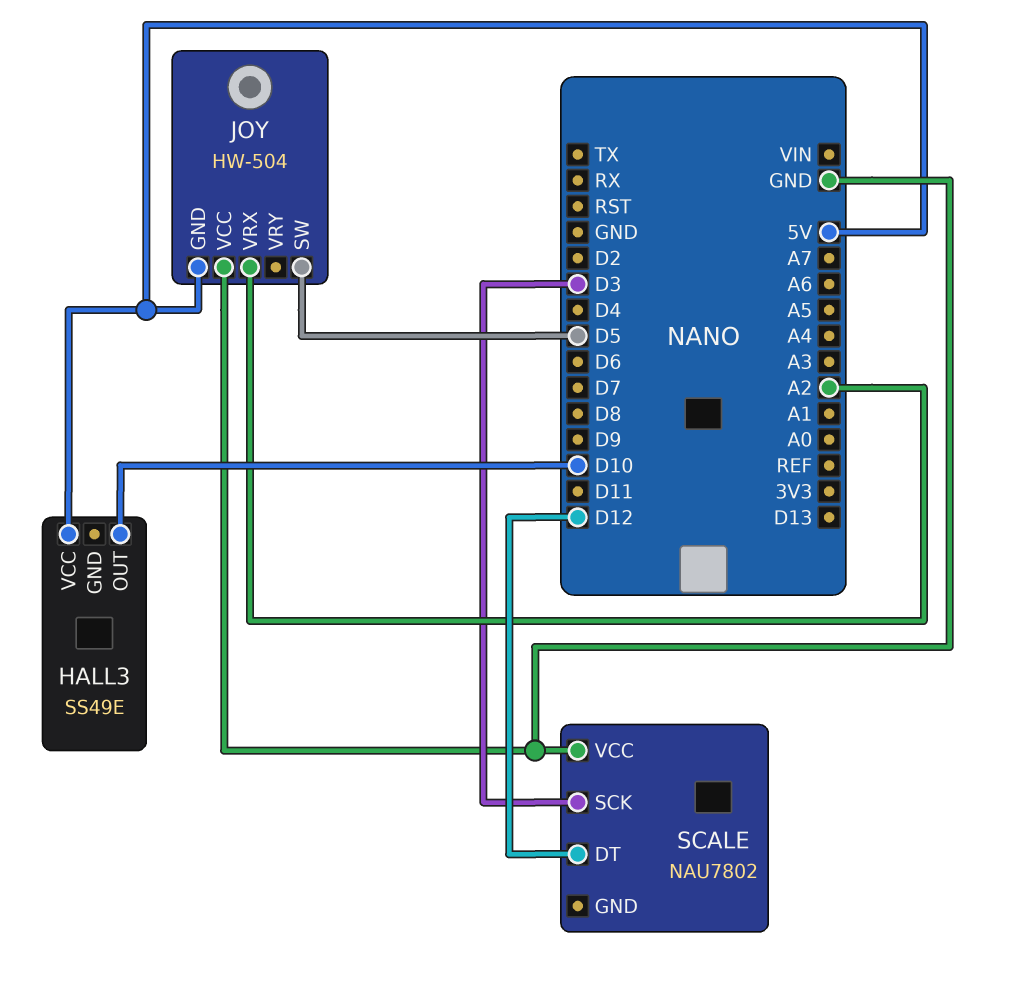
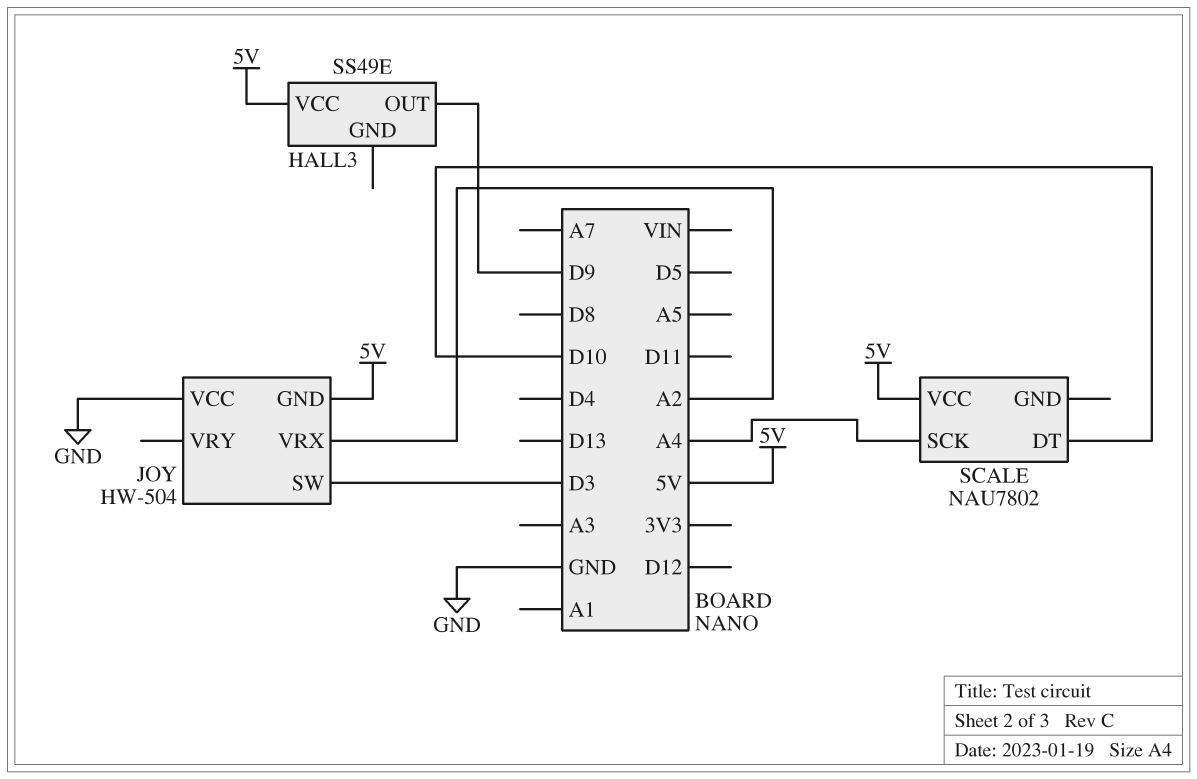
HALL3 pin OUT: D10 -> D9
JOY pin SW: D5 -> D3
SCALE pin DT: D12 -> D10
SCALE pin SCK: D3 -> A4
SCALE pin VCC: GND -> 5V

